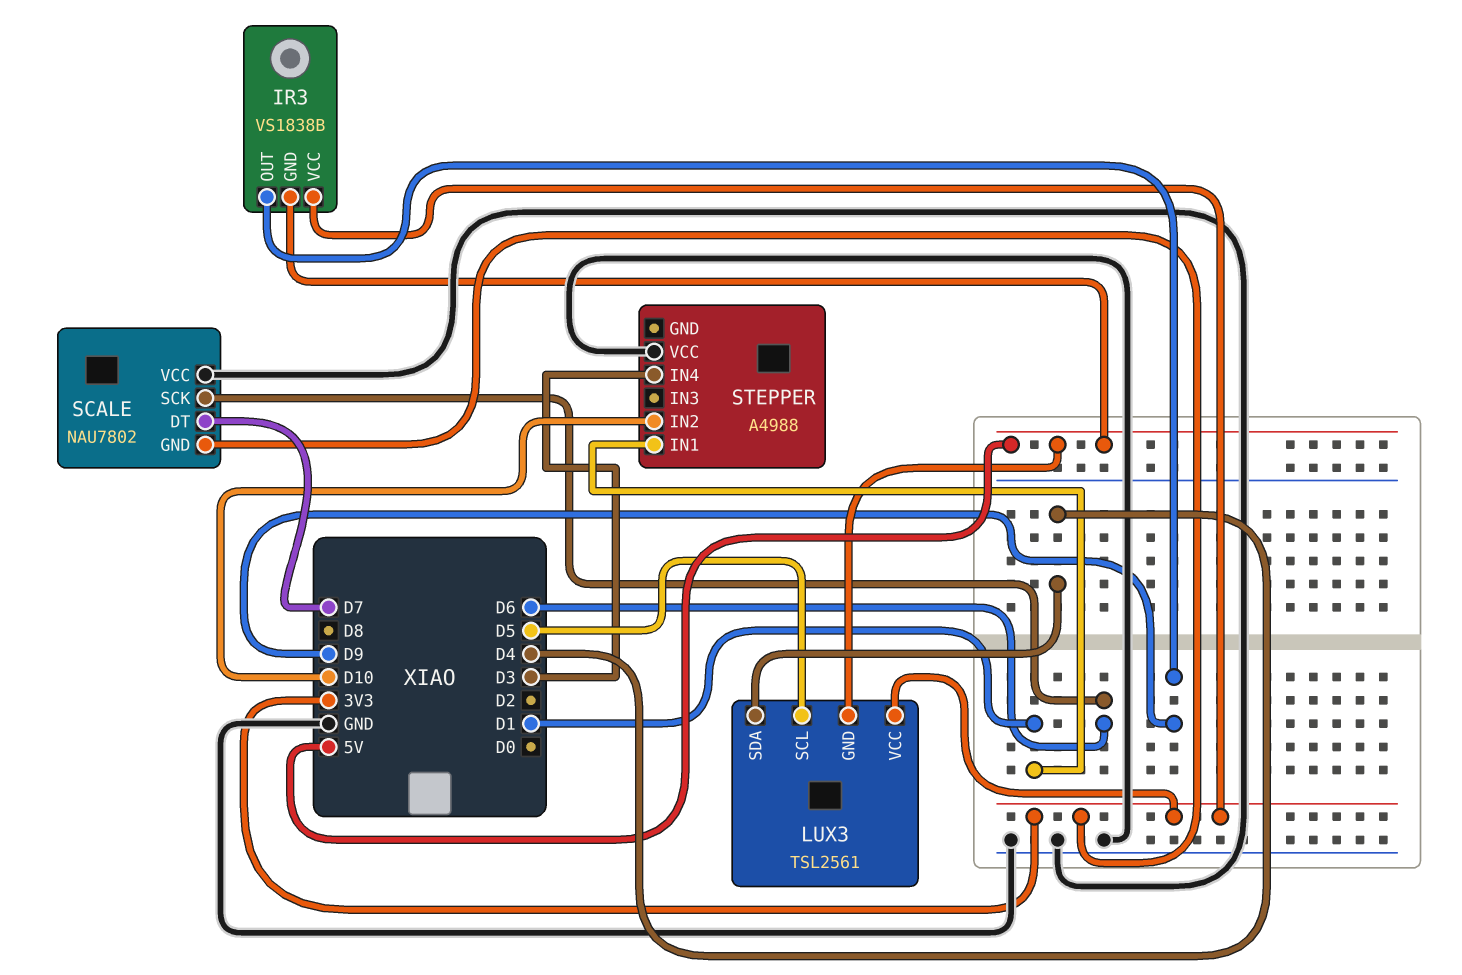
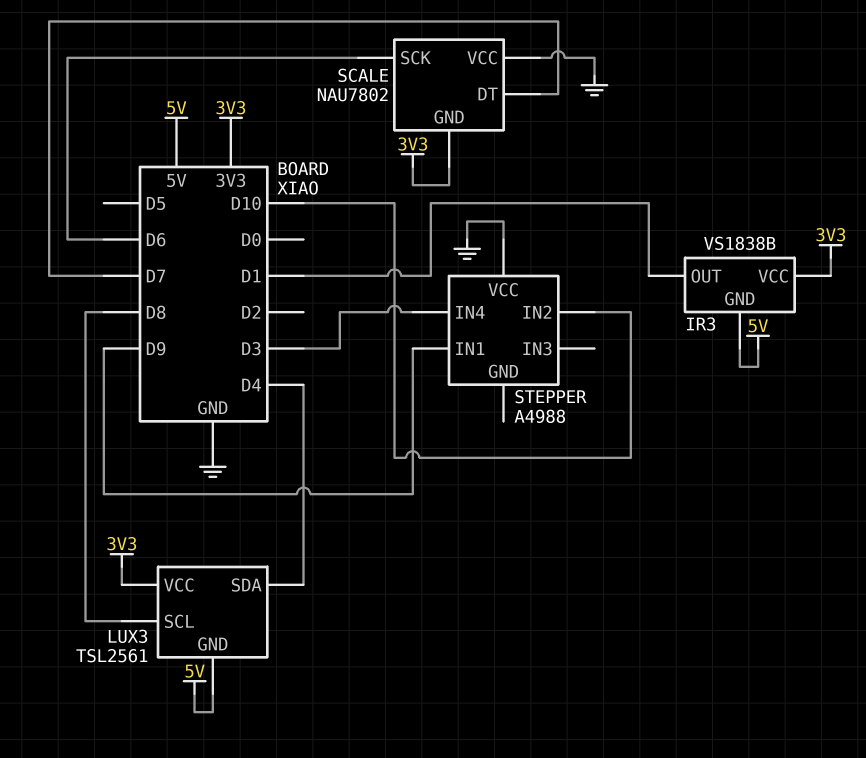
IR3 pin OUT: D9 -> D1
LUX3 pin SCL: D5 -> D8
STEPPER pin IN1: D1 -> D9

